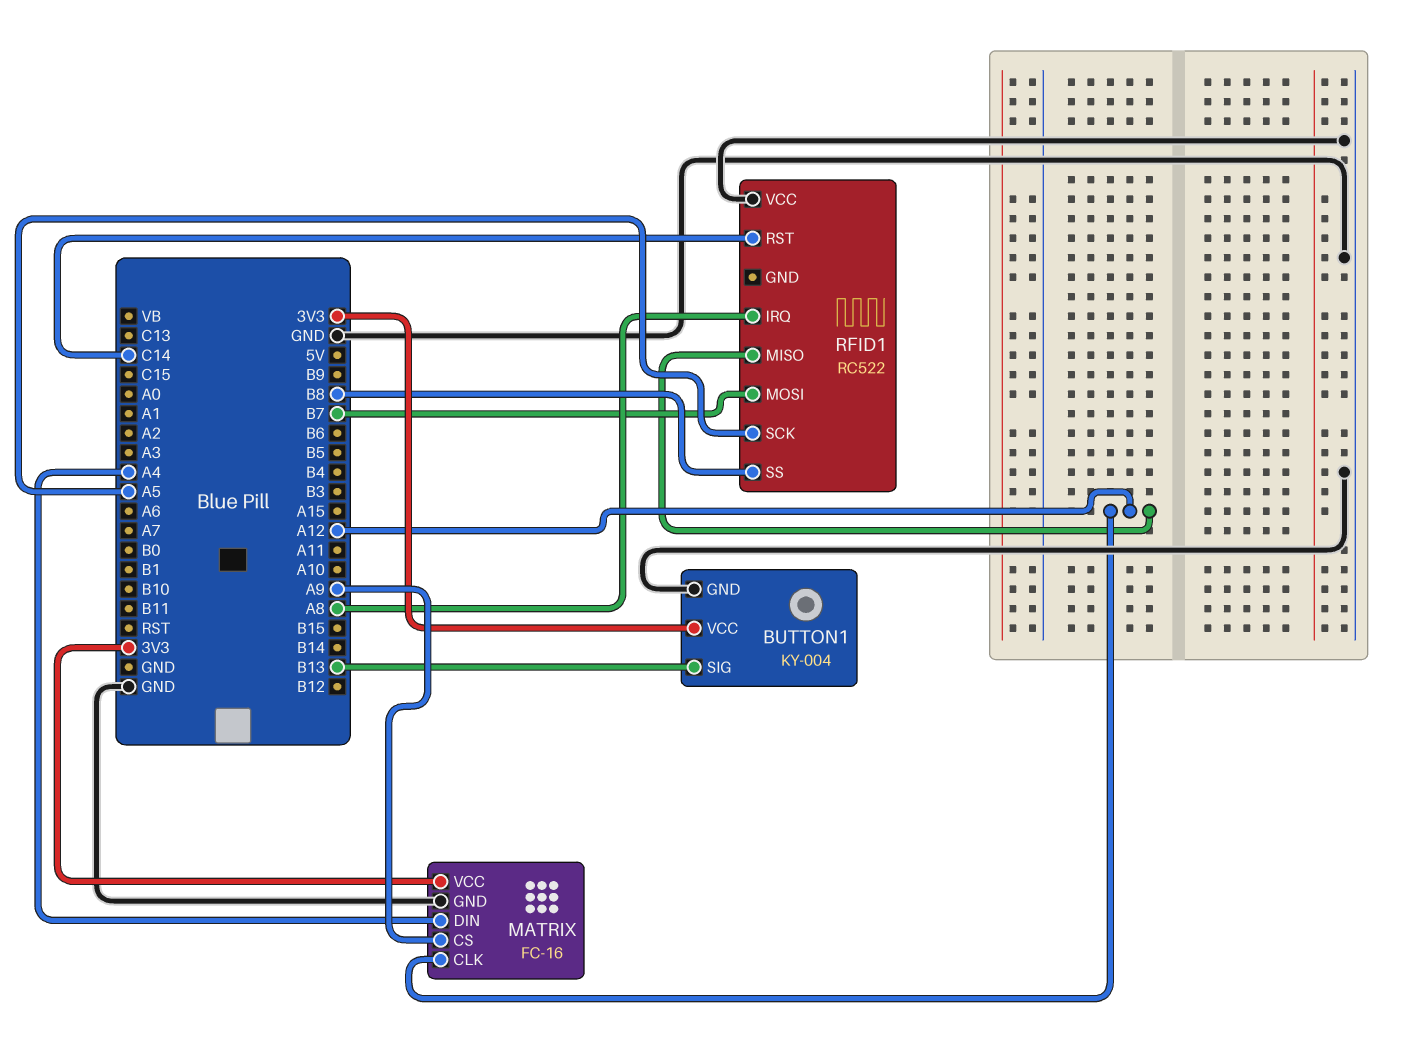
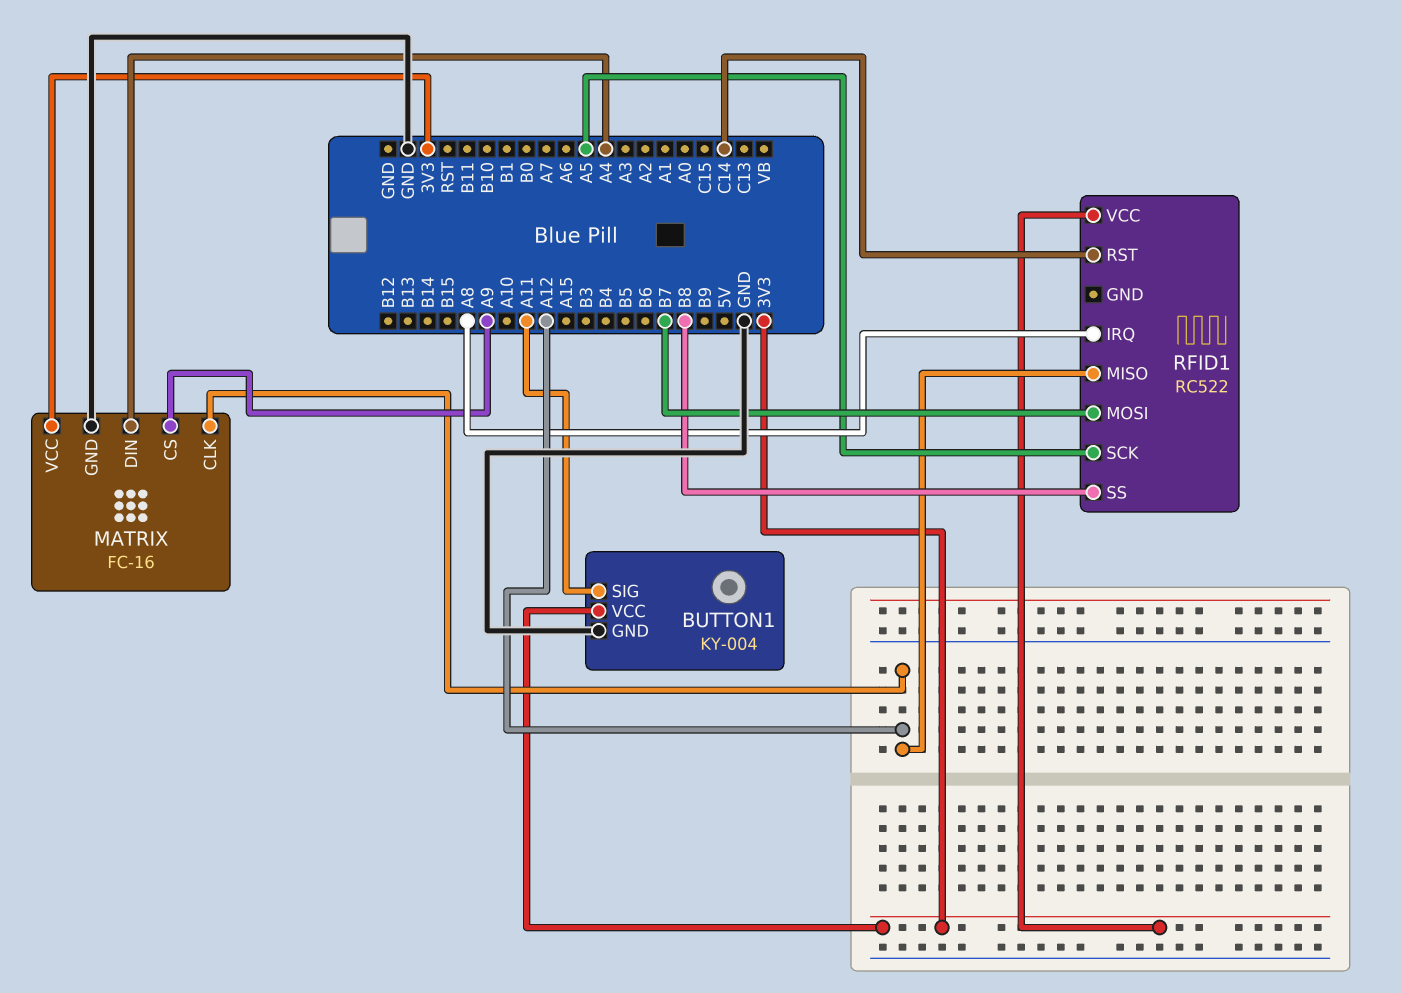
BUTTON1 pin SIG: B13 -> A11
RFID1 pin VCC: GND -> 3V3

